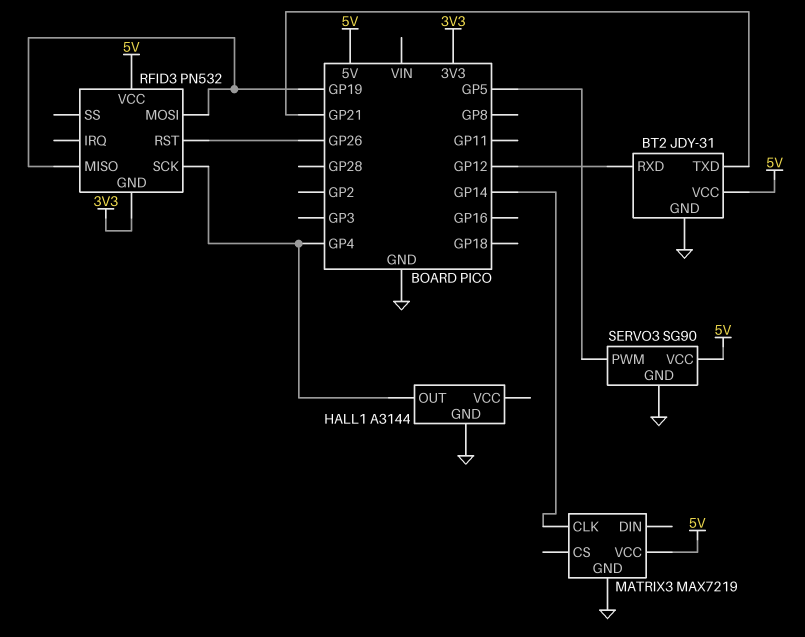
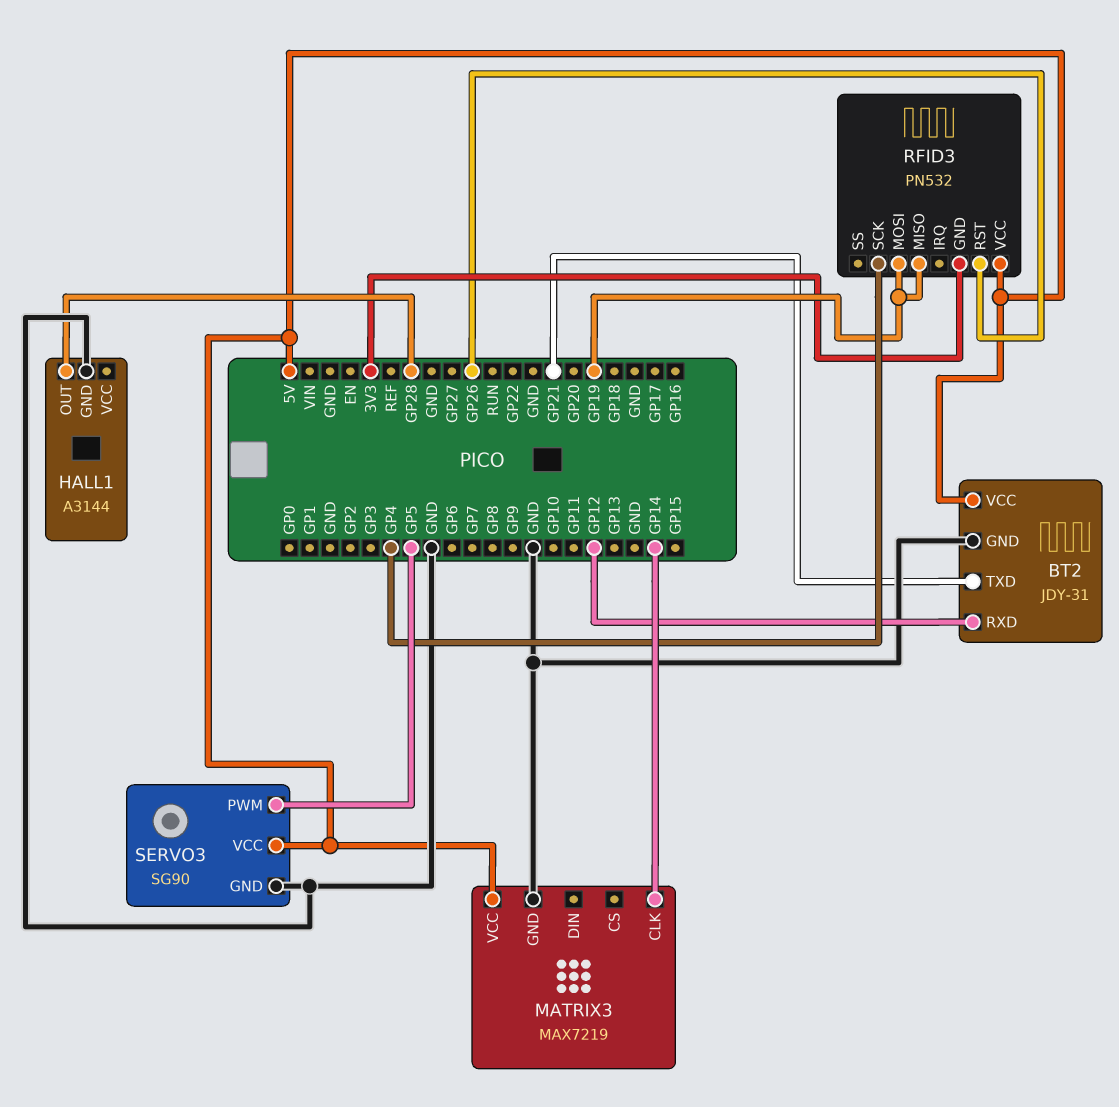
HALL1 pin OUT: GP4 -> GP28

